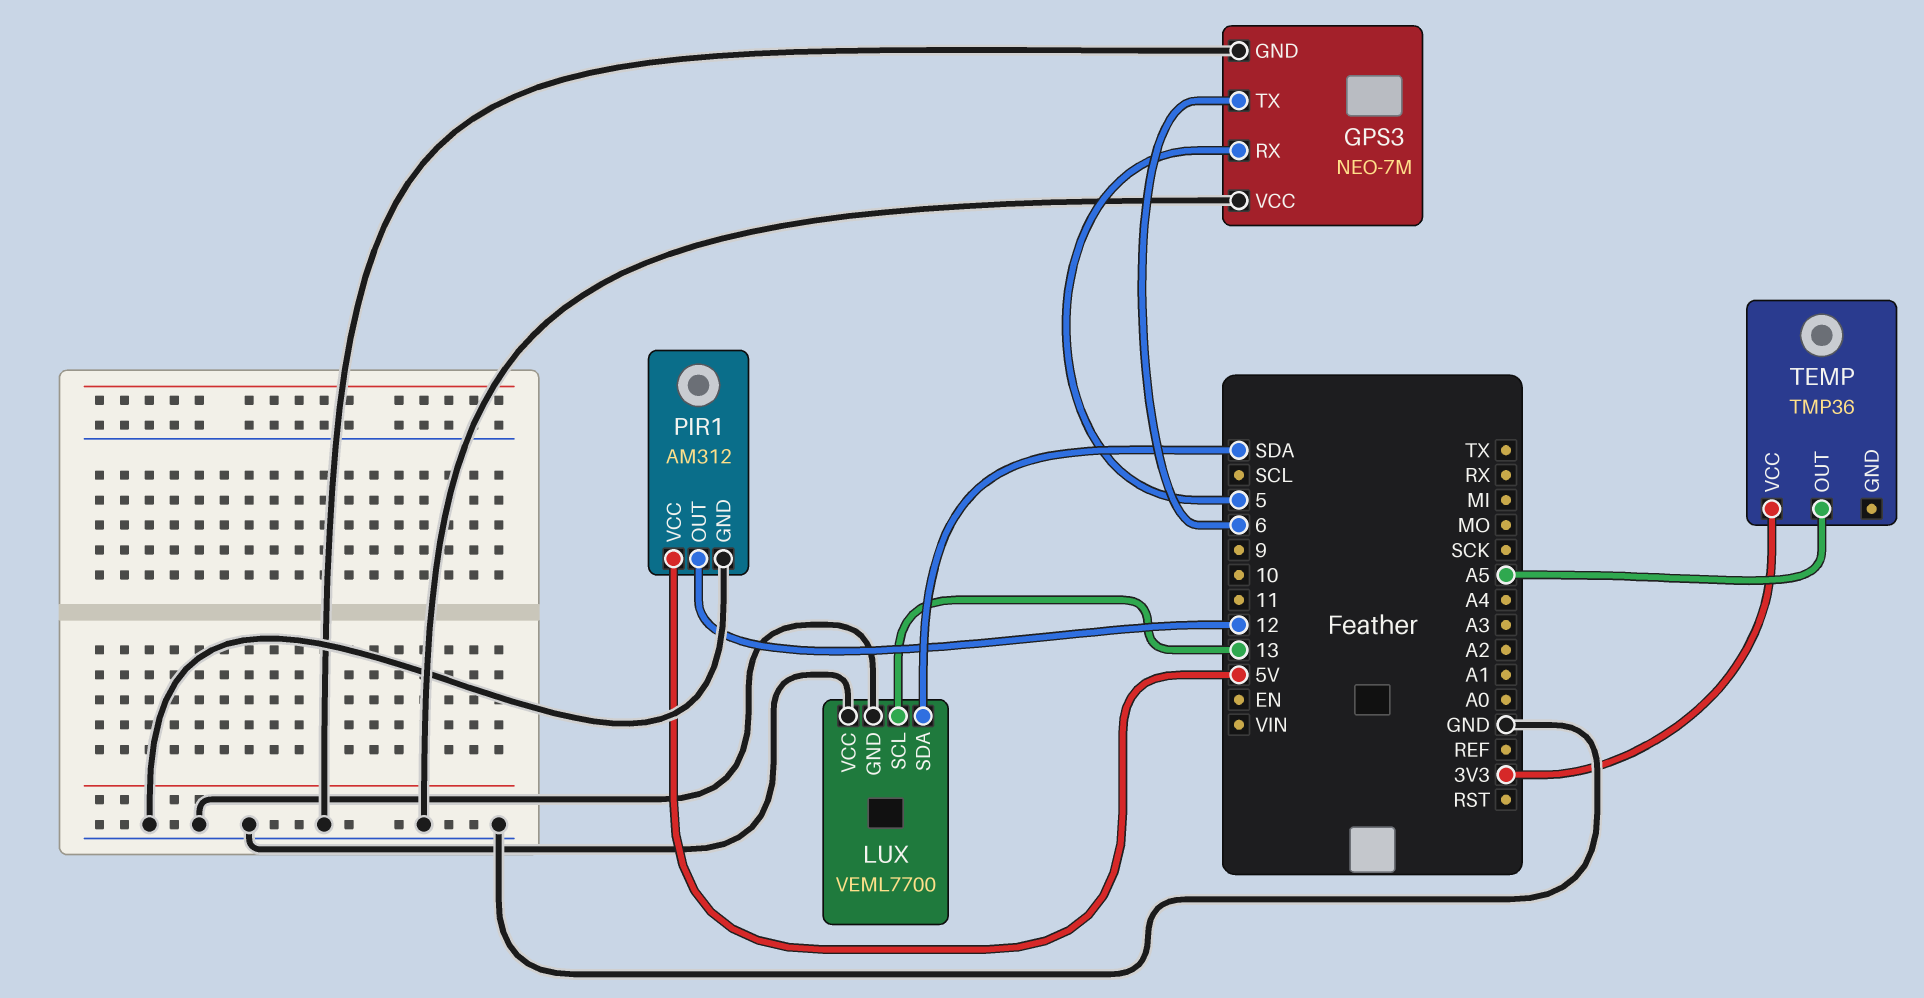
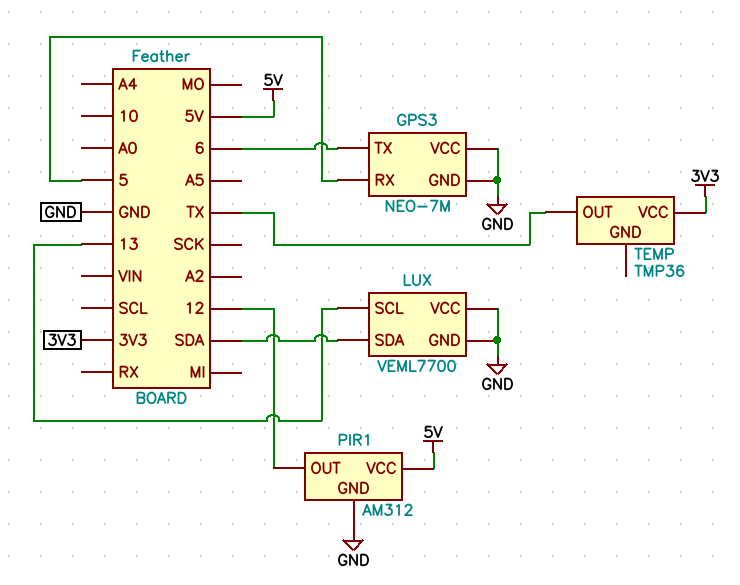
TEMP pin OUT: A5 -> TX

